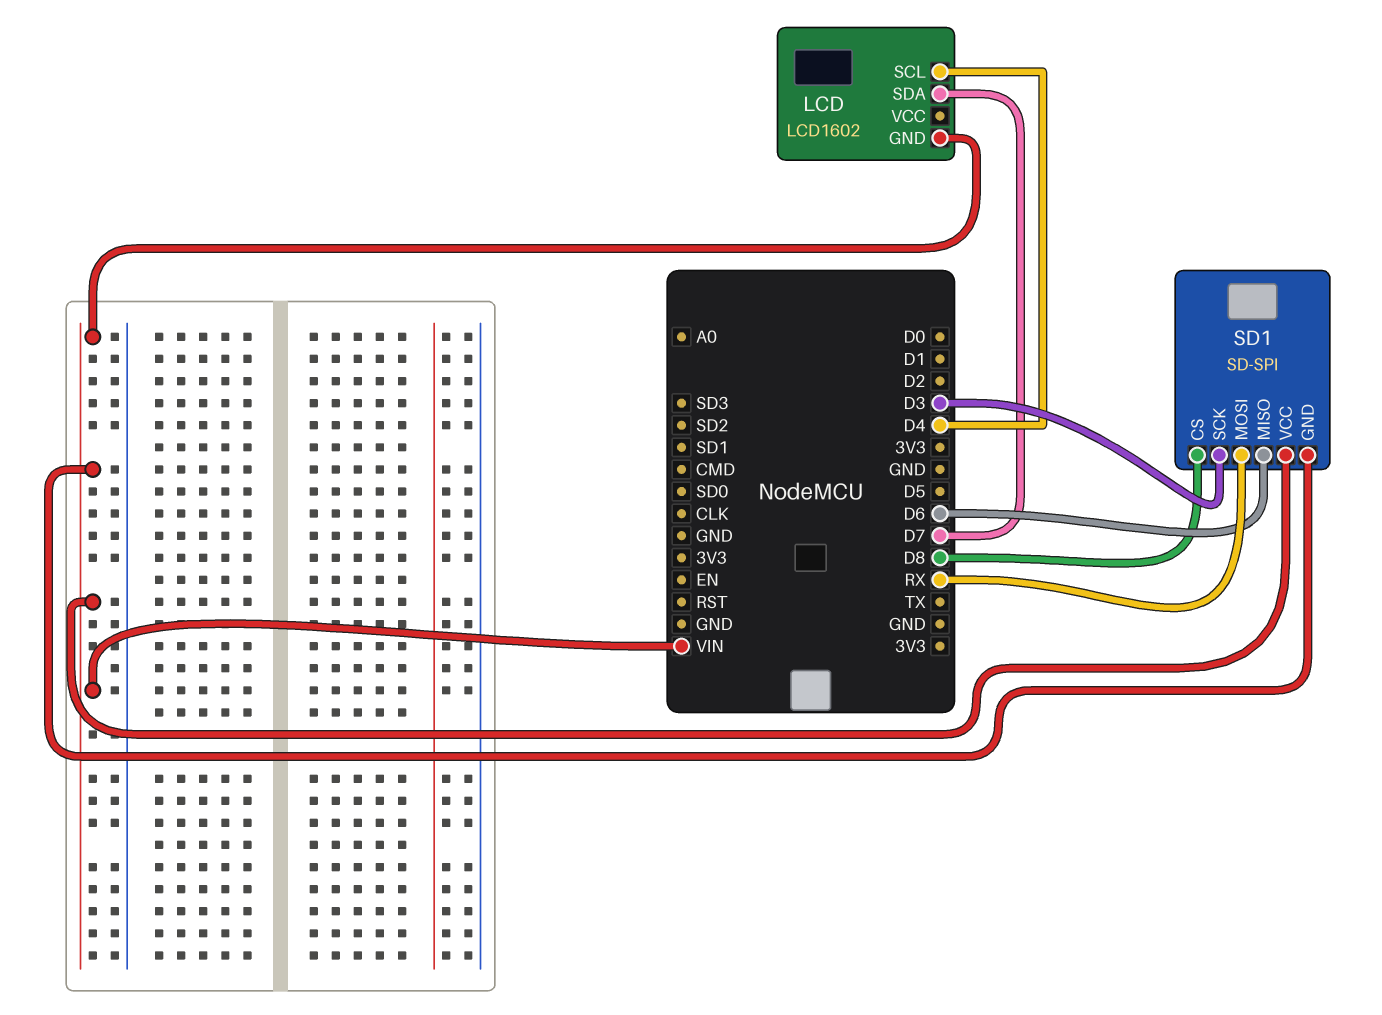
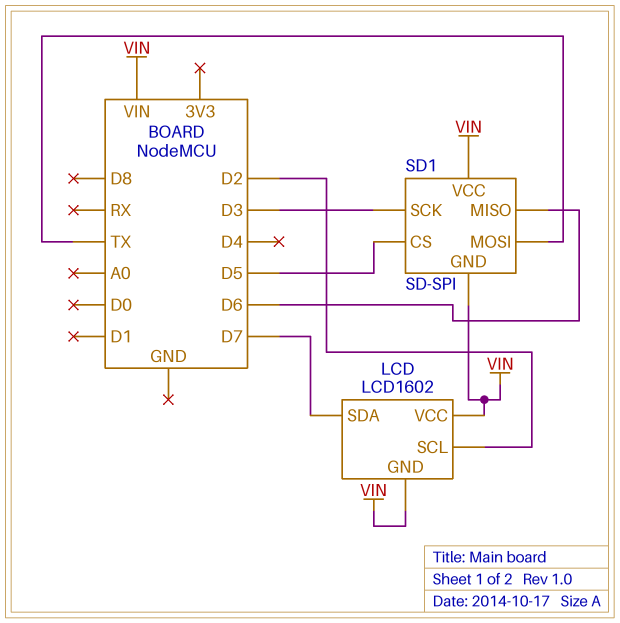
LCD pin SCL: D4 -> D2
LCD pin VCC: none -> VIN
SD1 pin CS: D8 -> D5
SD1 pin MOSI: RX -> TX

